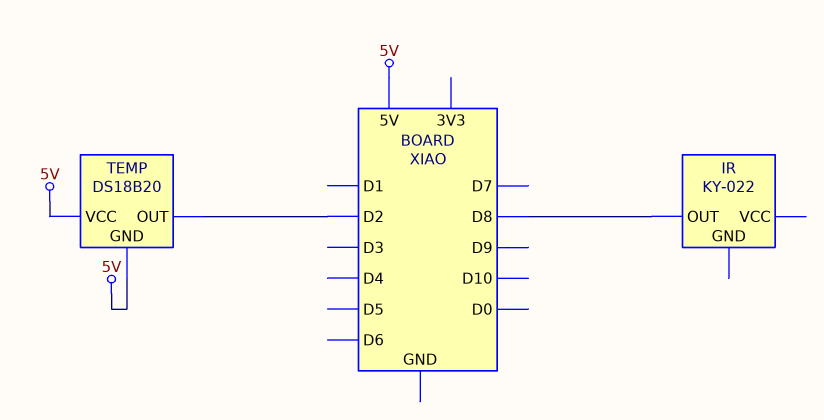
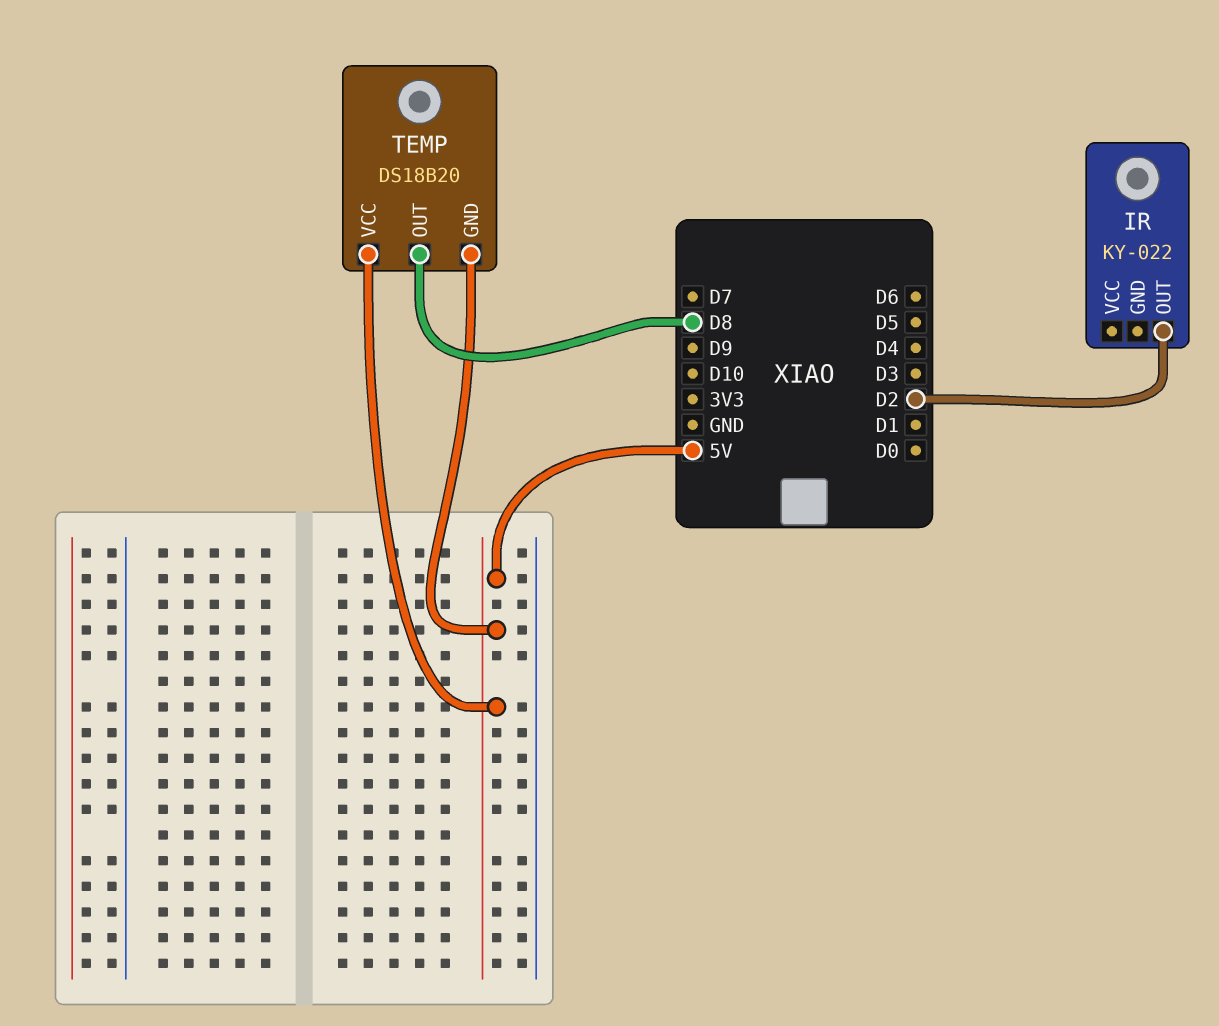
IR pin OUT: D8 -> D2
TEMP pin OUT: D2 -> D8

